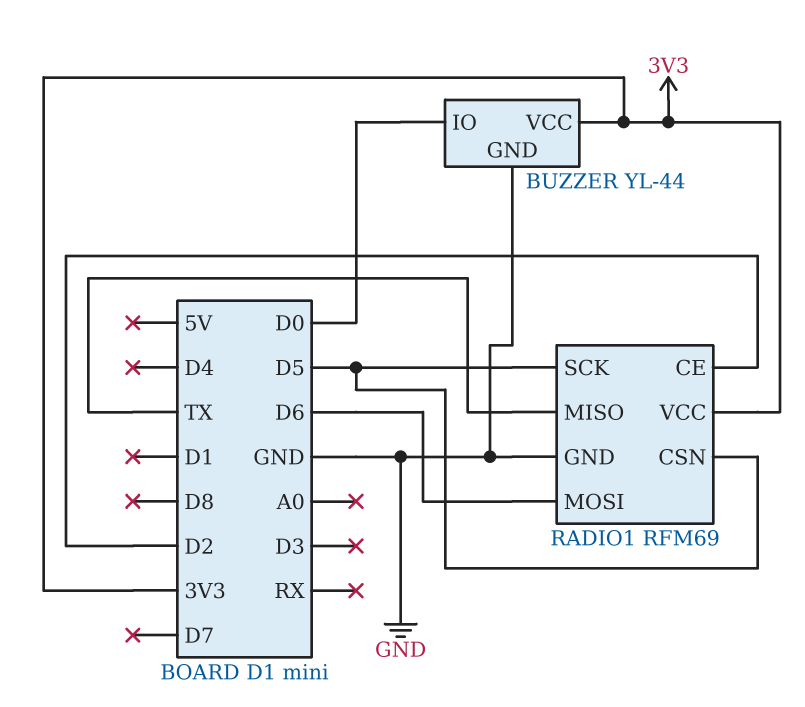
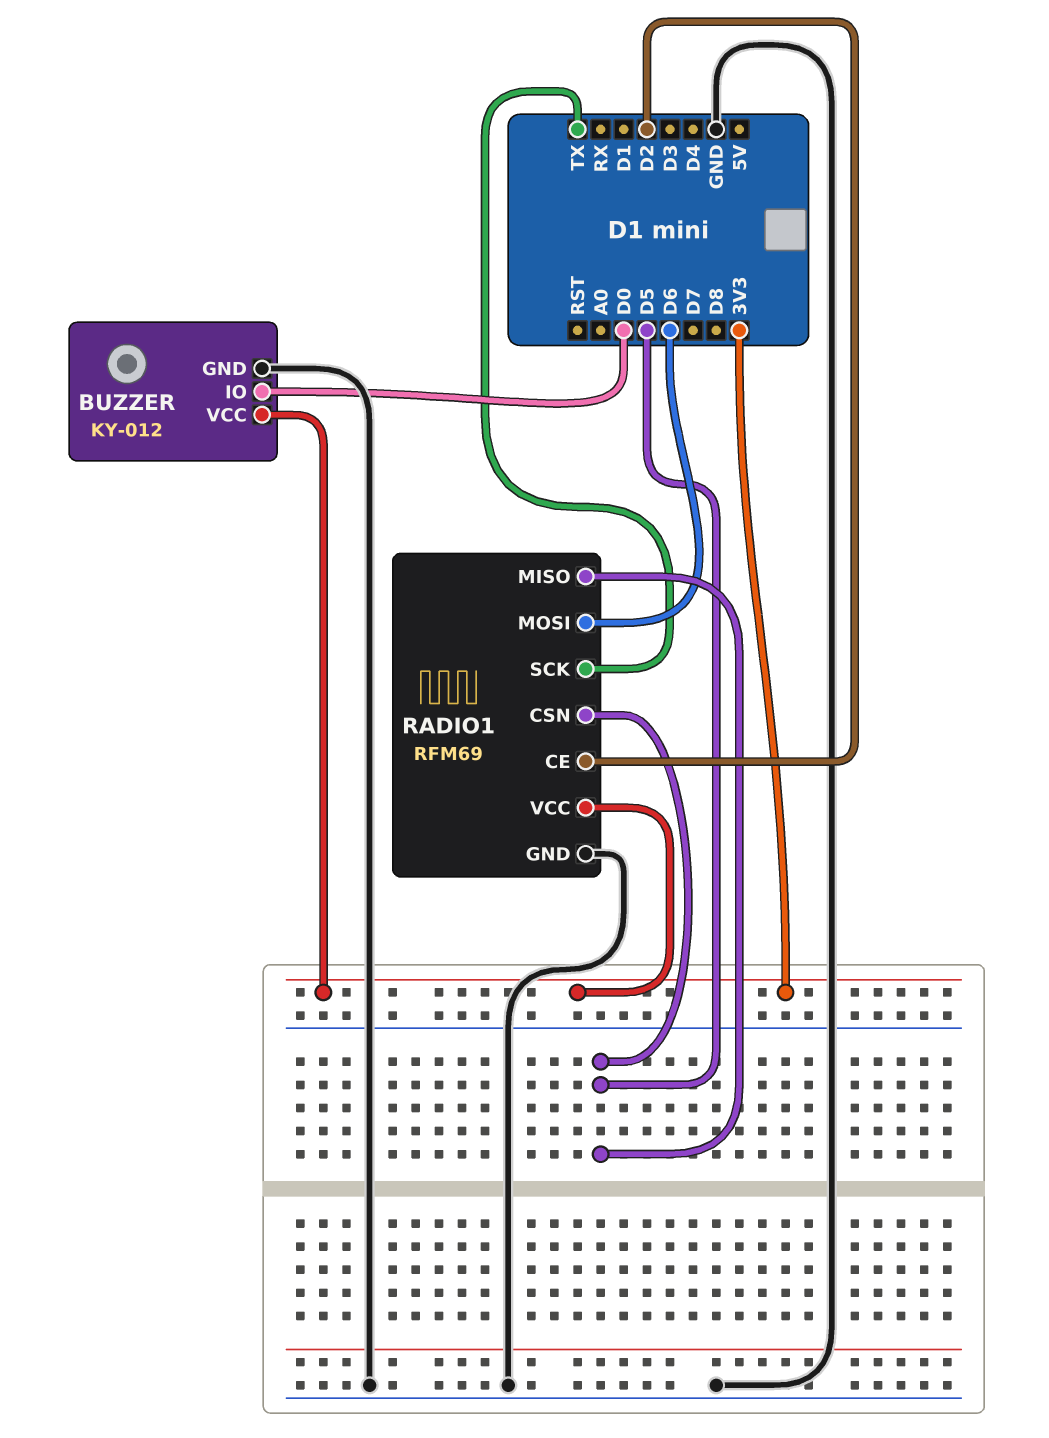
BUZZER: YL-44 -> KY-012
RADIO1 pin MISO: TX -> D5
RADIO1 pin SCK: D5 -> TX

